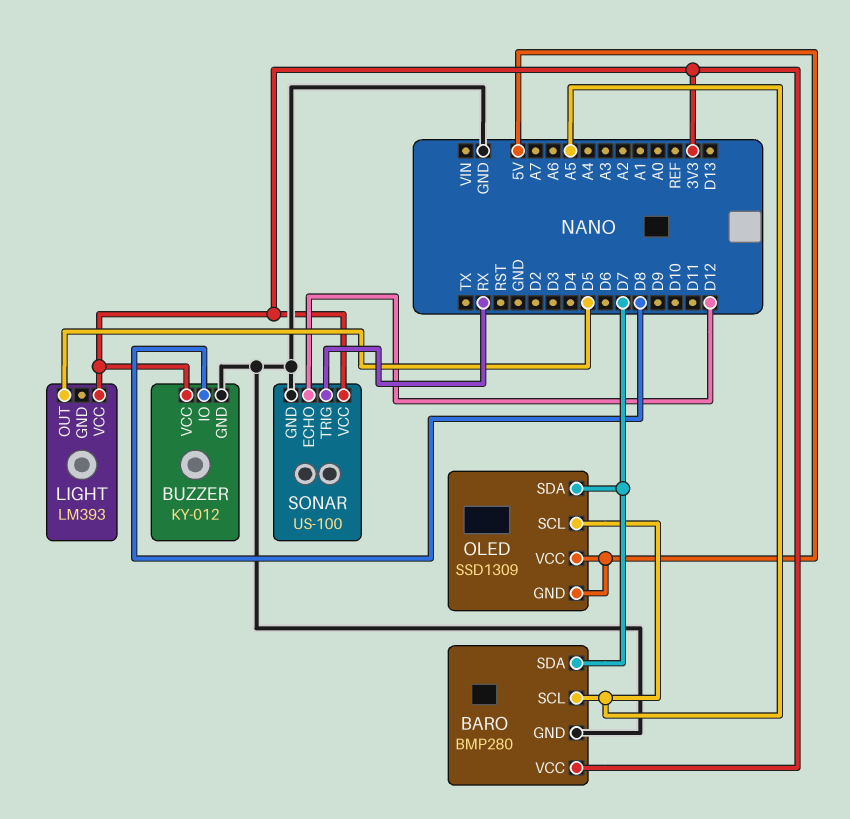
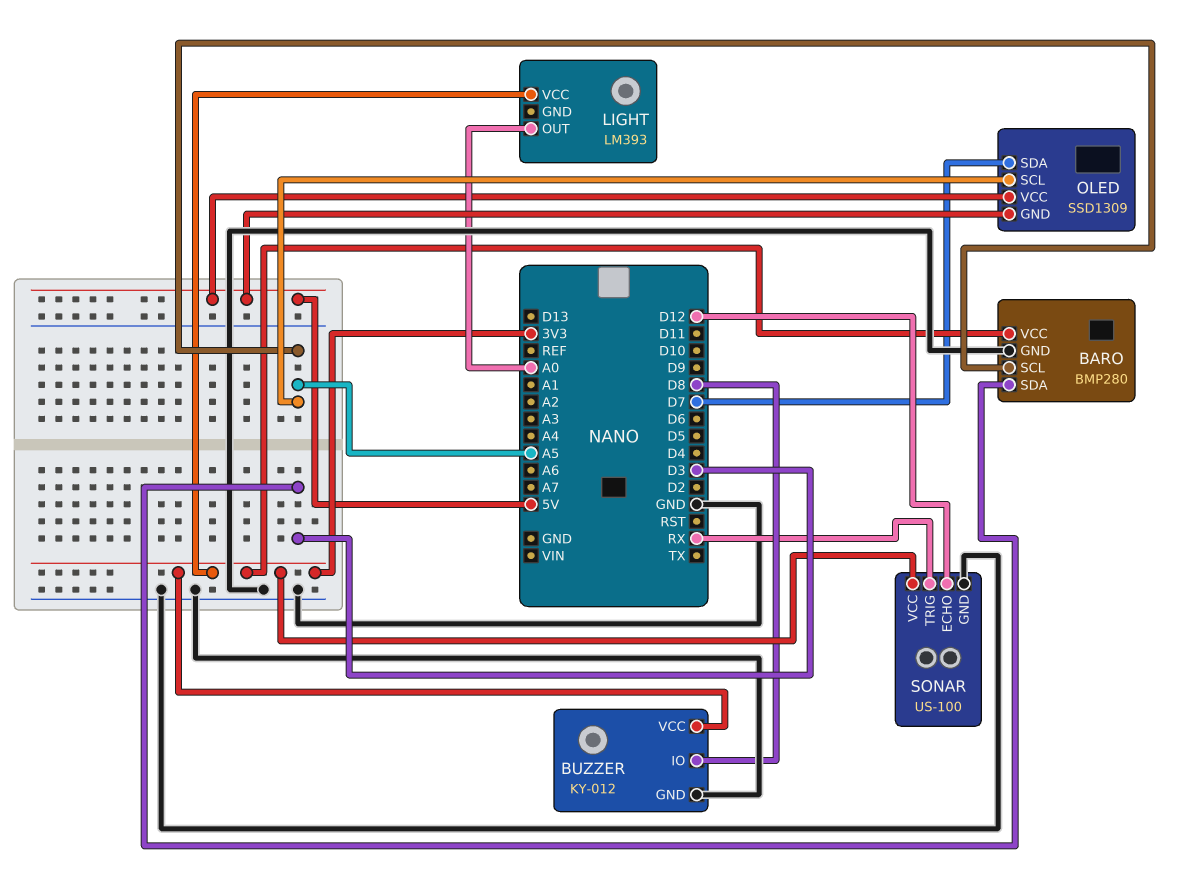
BARO pin SDA: D7 -> D3
LIGHT pin OUT: D5 -> A0

